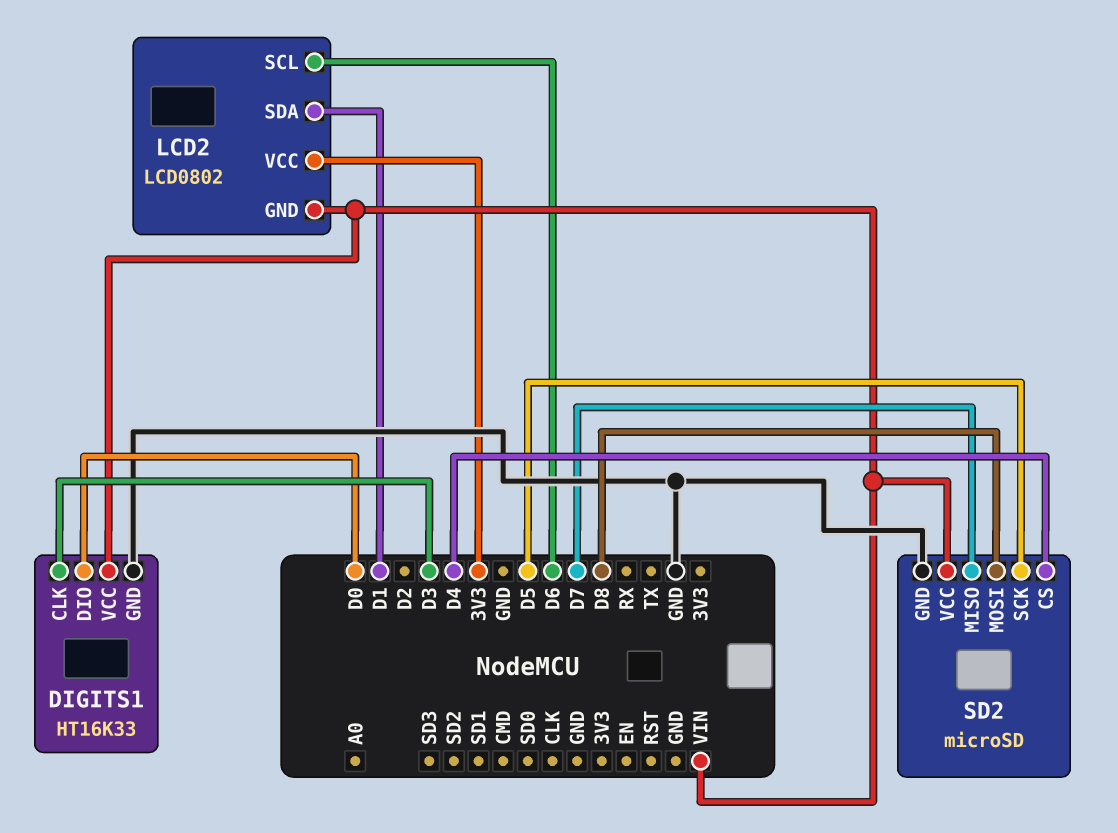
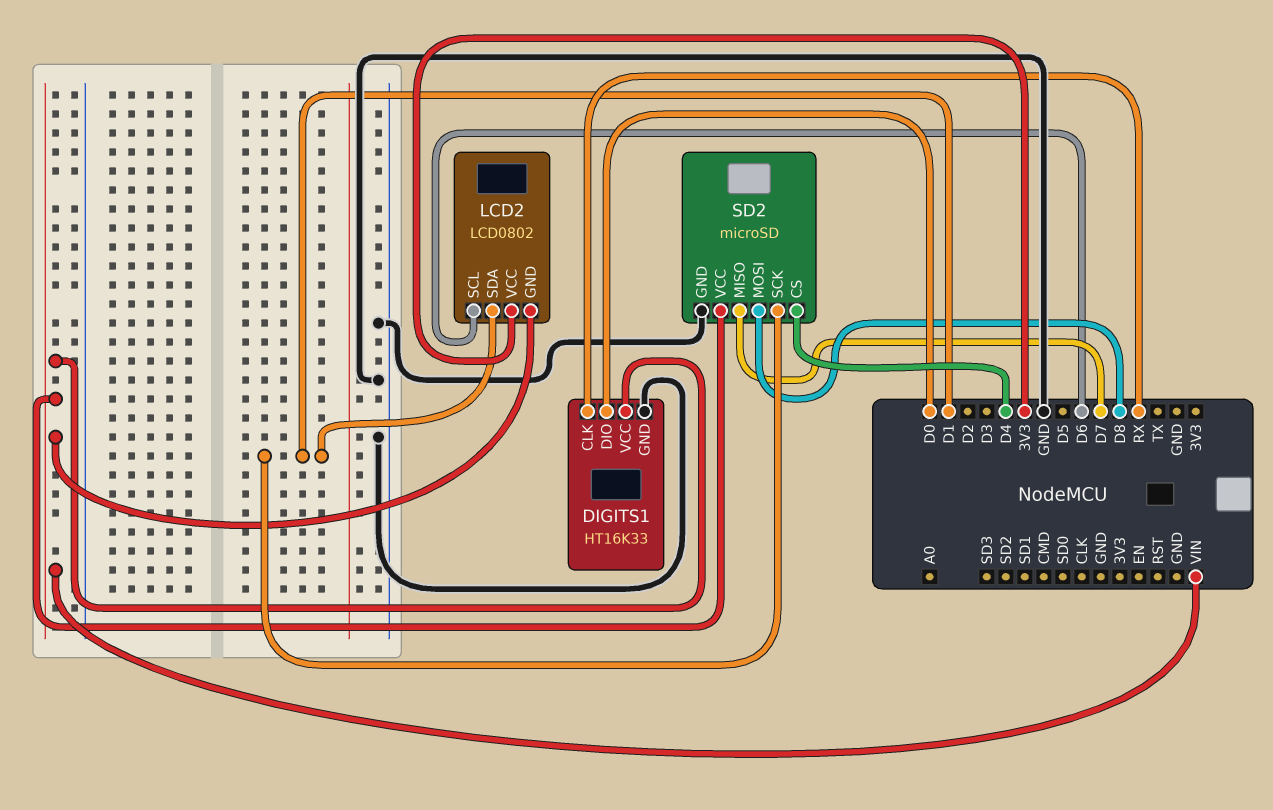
DIGITS1 pin CLK: D3 -> RX
SD2 pin SCK: D5 -> D1

